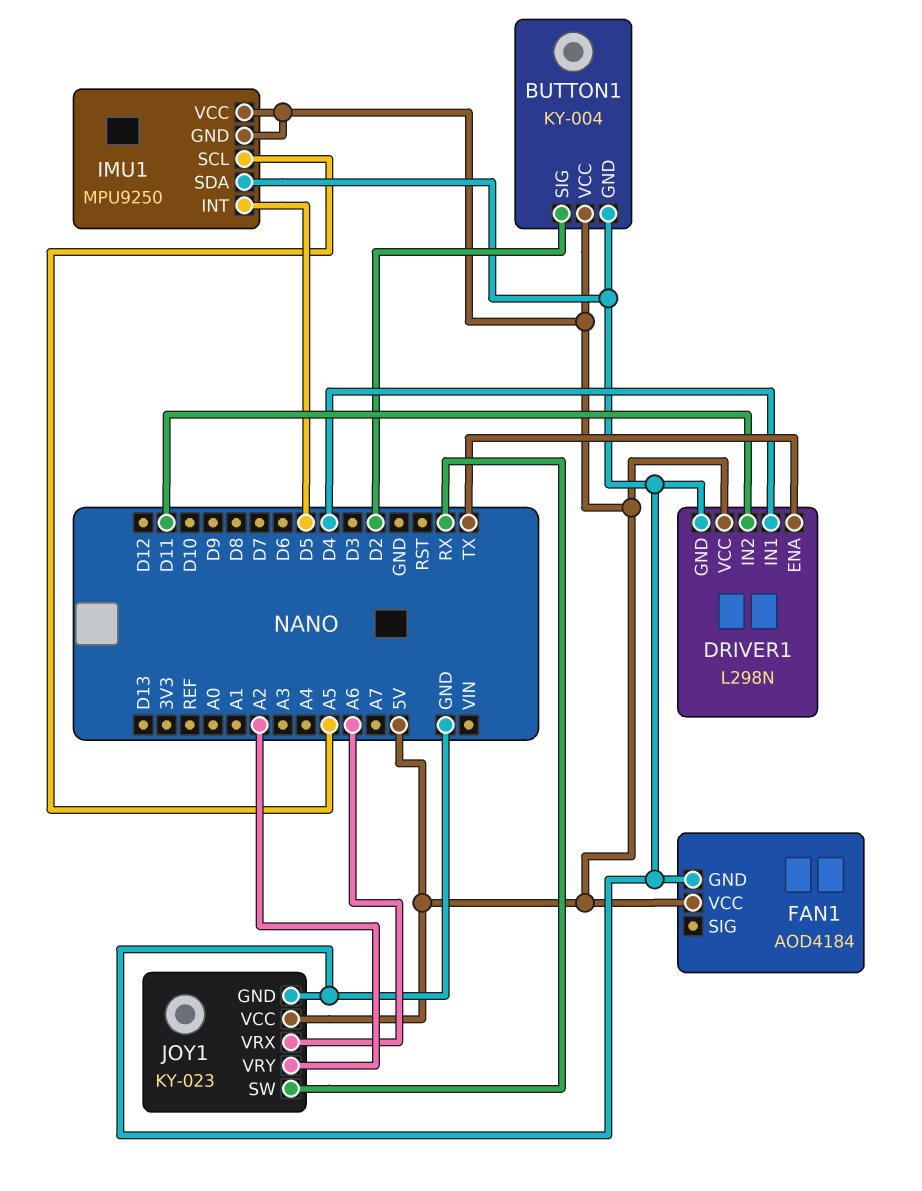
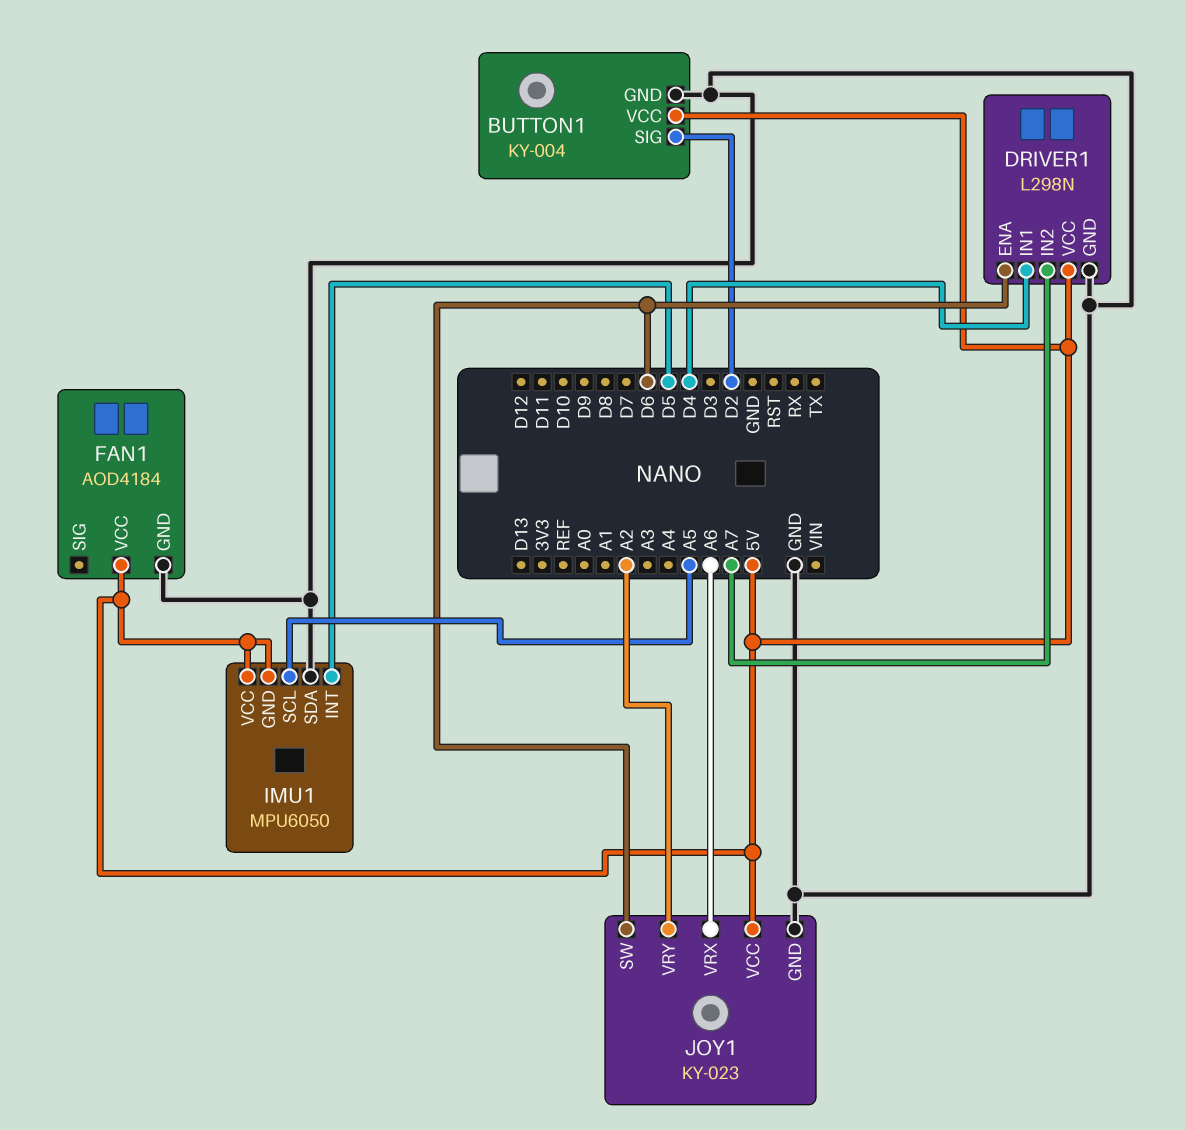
DRIVER1 pin ENA: TX -> D6
DRIVER1 pin IN2: D11 -> A7
IMU1: MPU9250 -> MPU6050
JOY1 pin SW: RX -> D6

